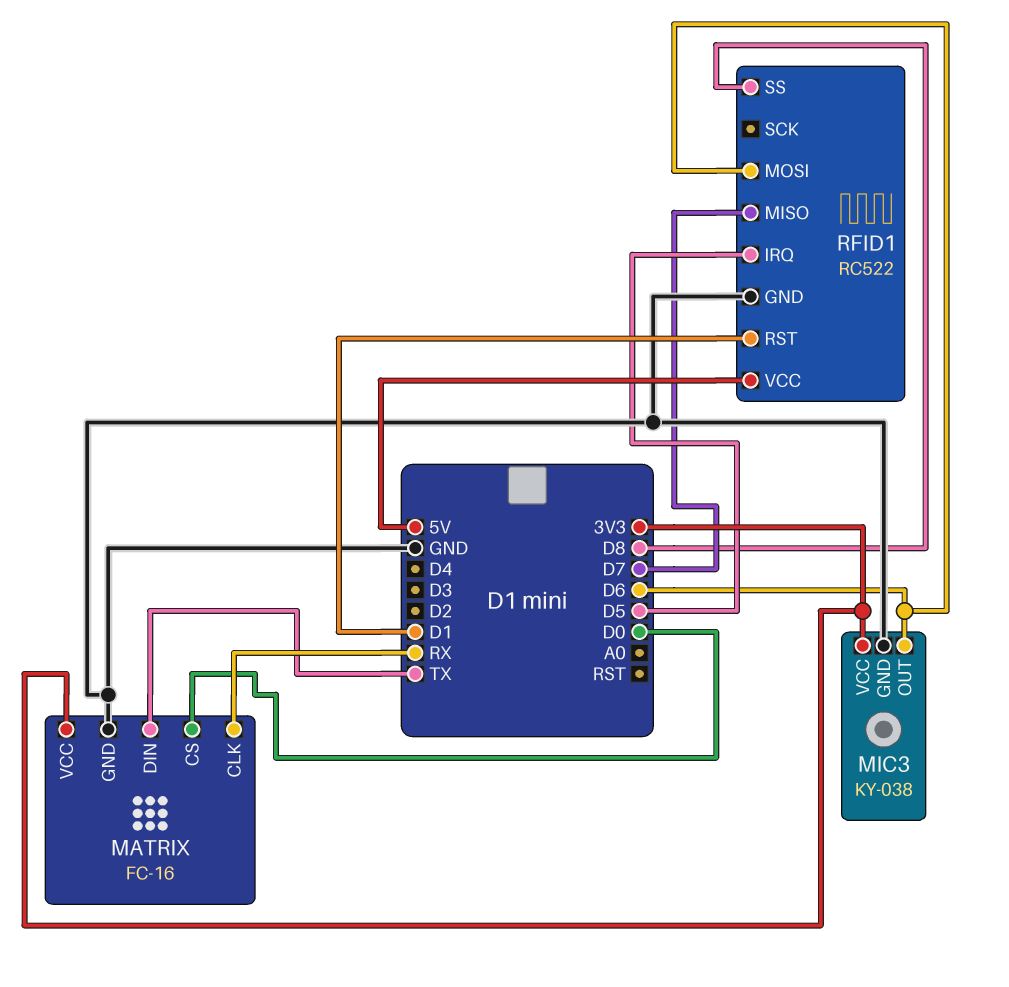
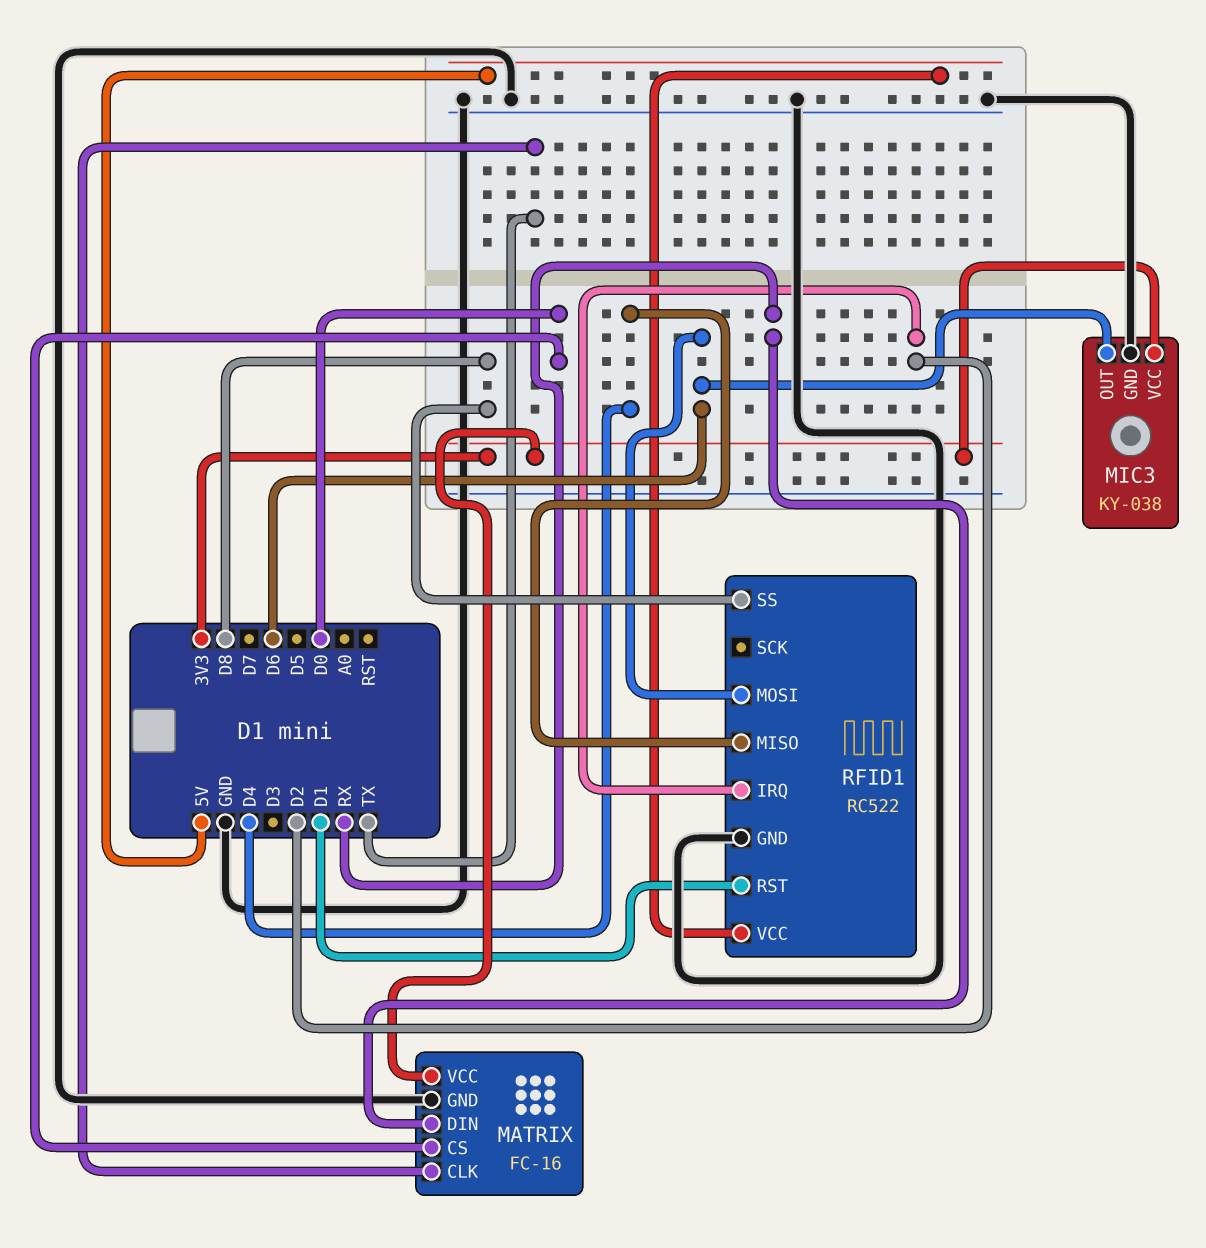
MATRIX pin CLK: RX -> TX
MATRIX pin DIN: TX -> RX
RFID1 pin IRQ: D5 -> D2
RFID1 pin MISO: D7 -> D4

